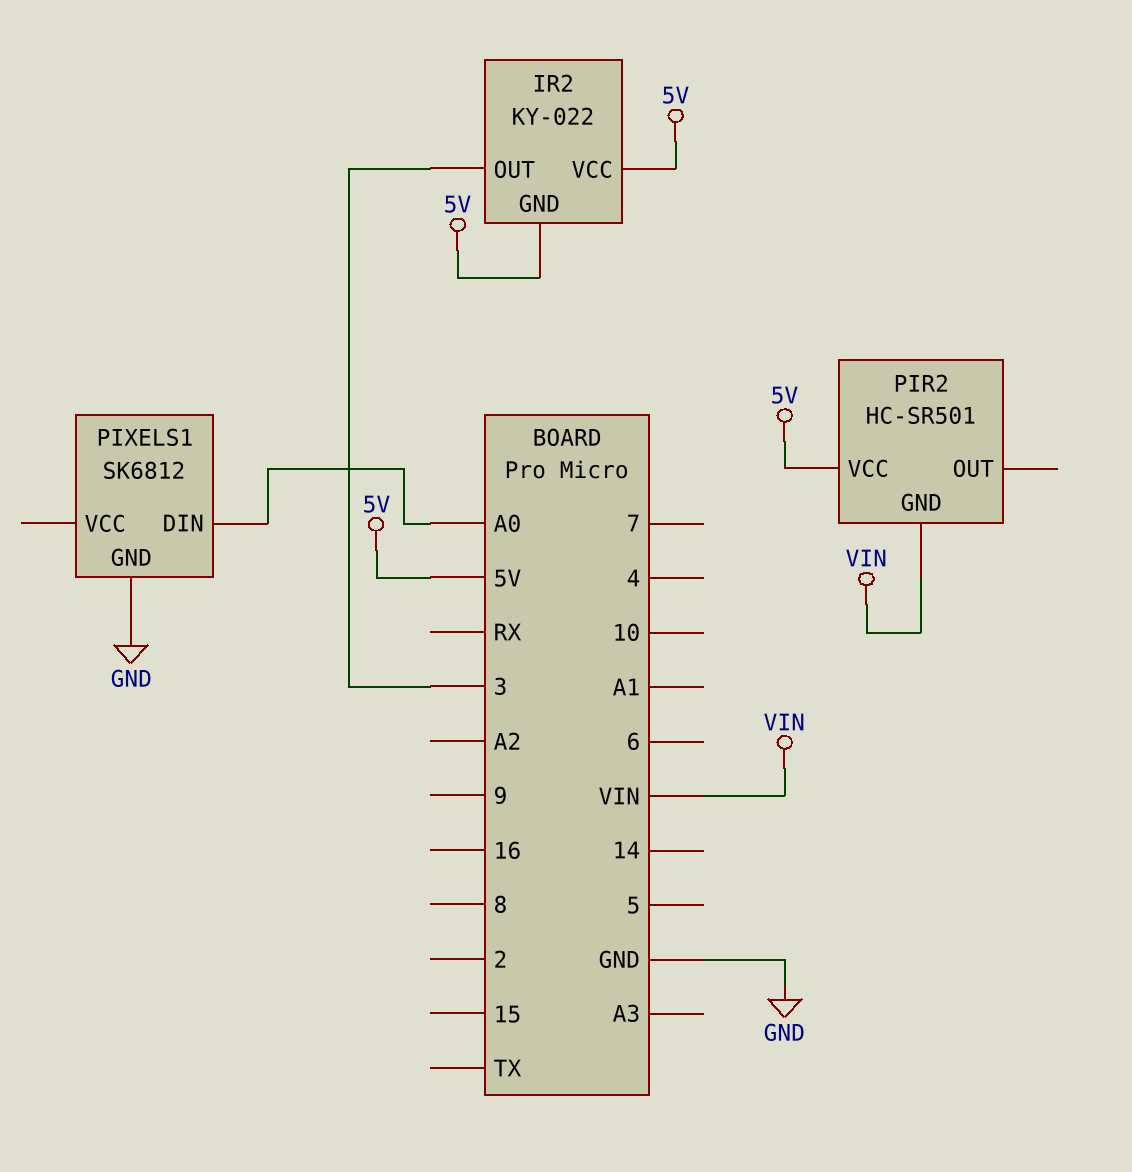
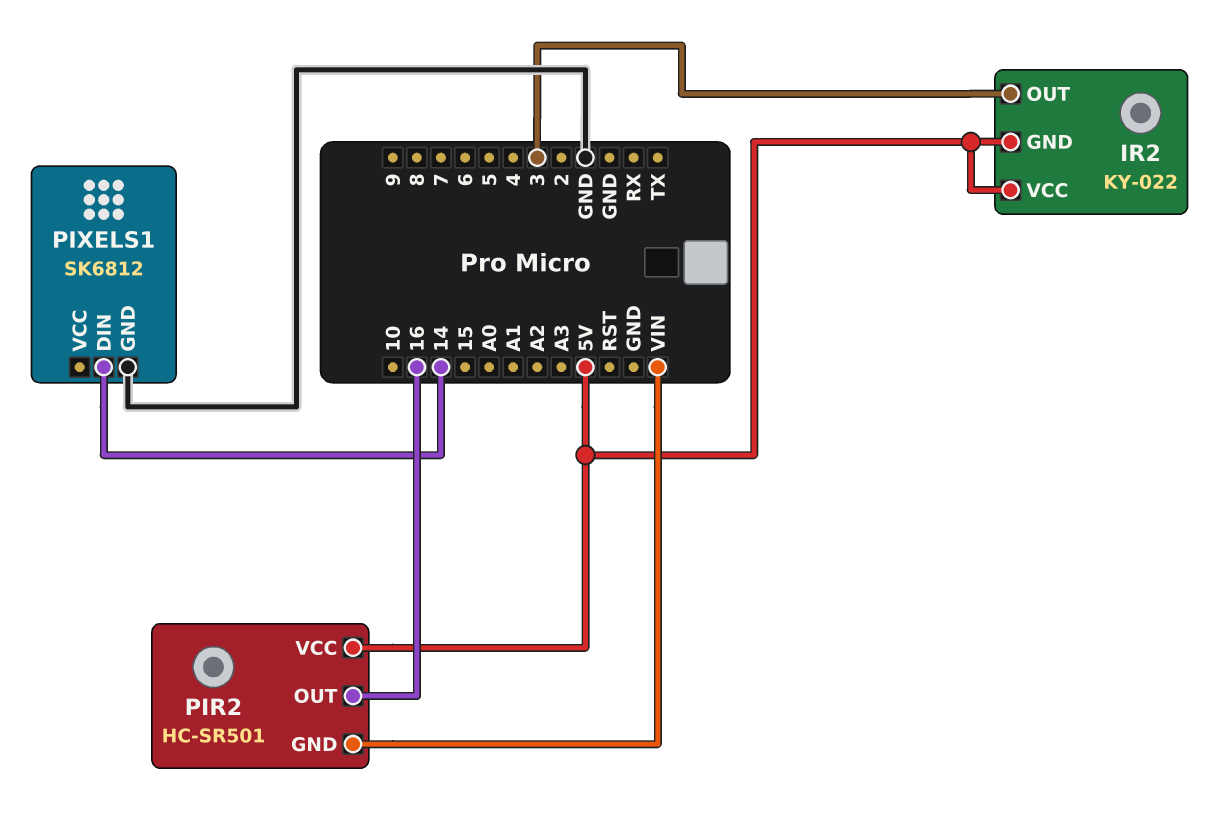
PIR2 pin OUT: none -> 16
PIXELS1 pin DIN: A0 -> 14

